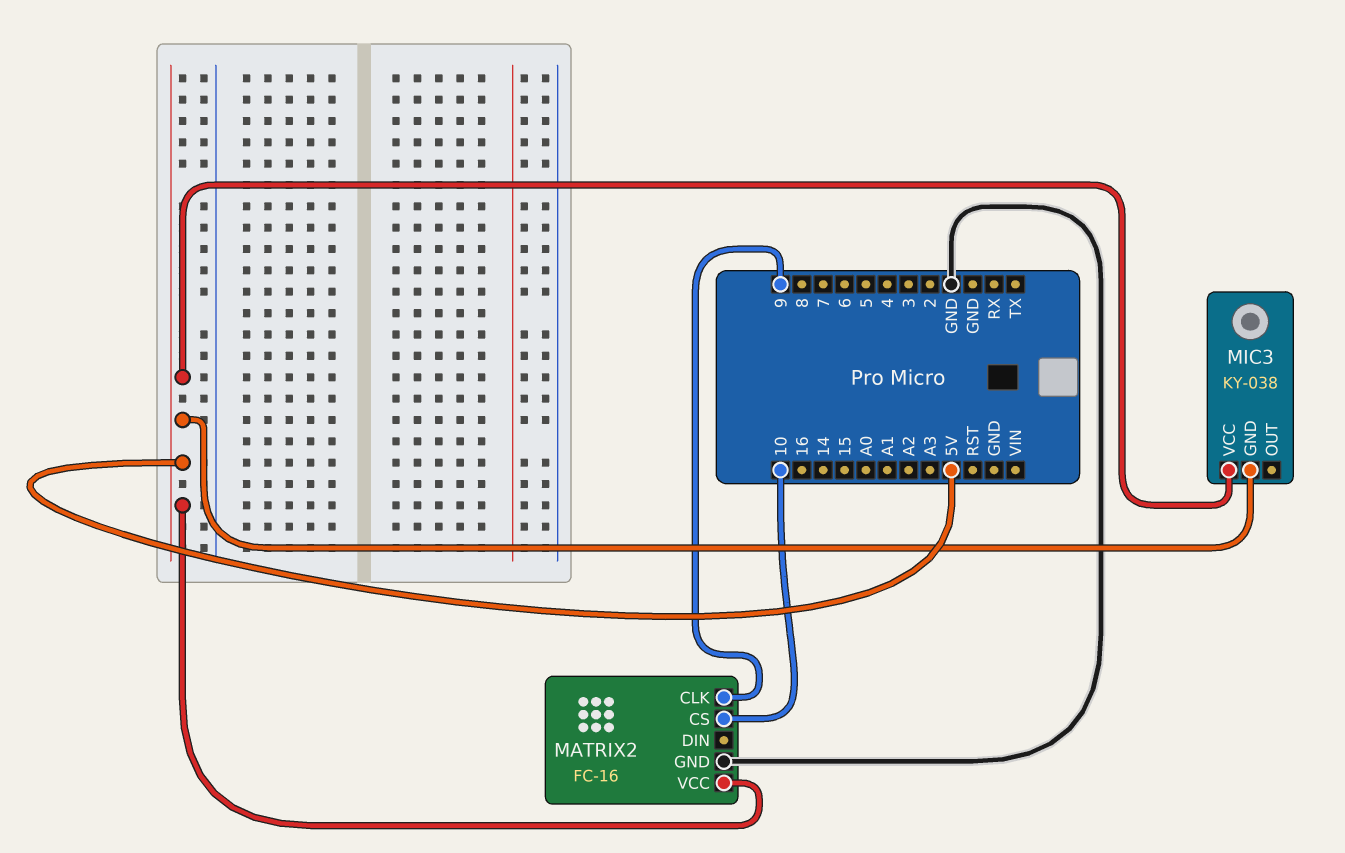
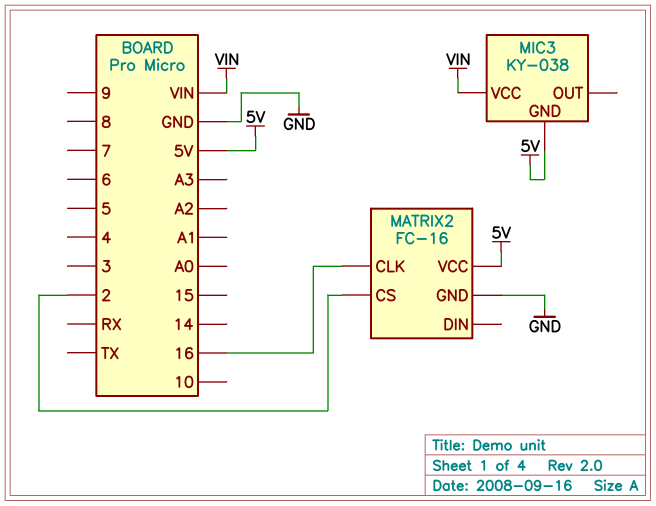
MATRIX2 pin CLK: 9 -> 16
MATRIX2 pin CS: 10 -> 2
MIC3 pin VCC: 5V -> VIN

